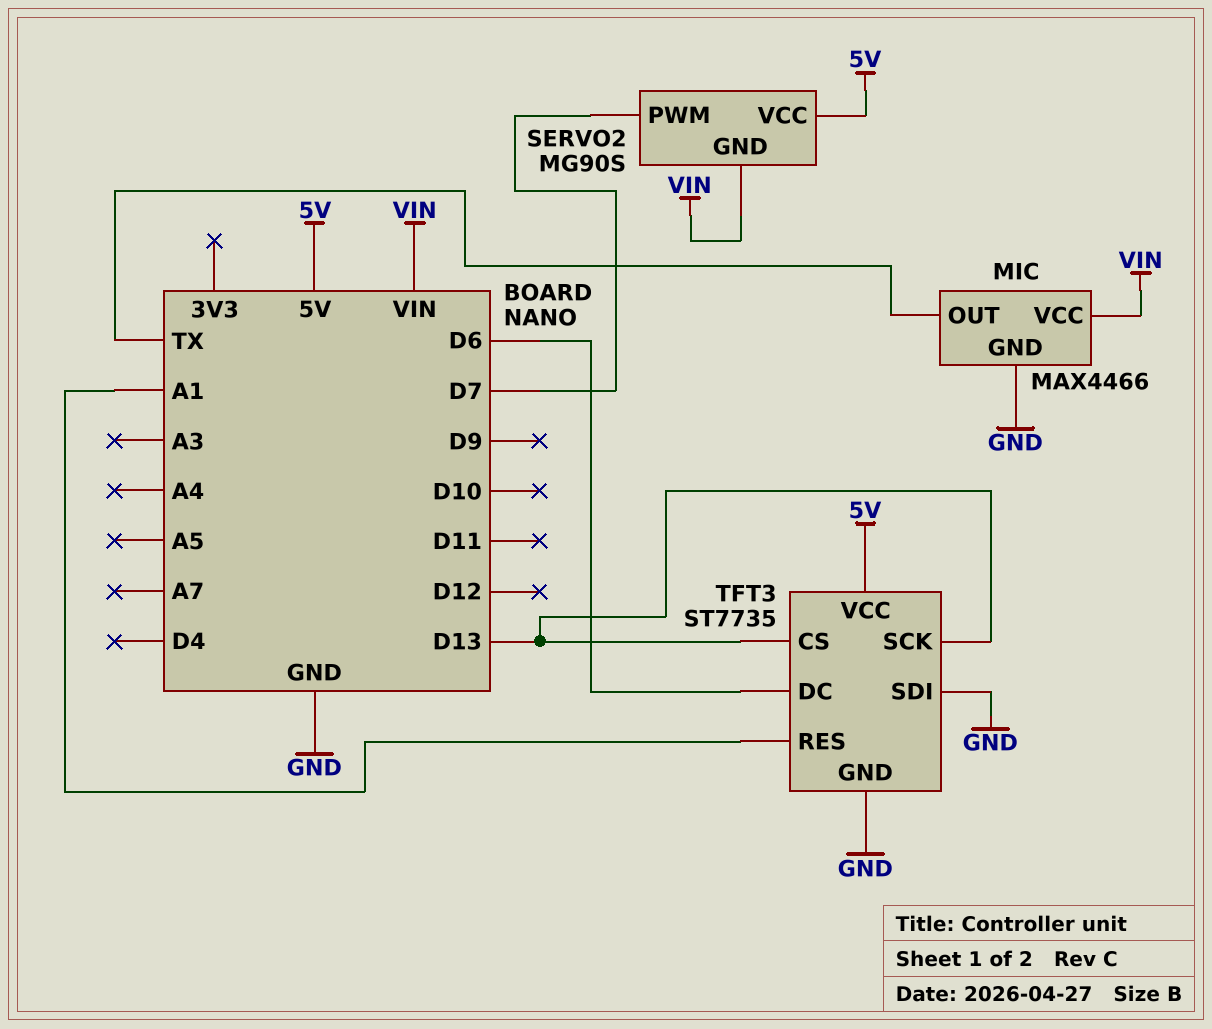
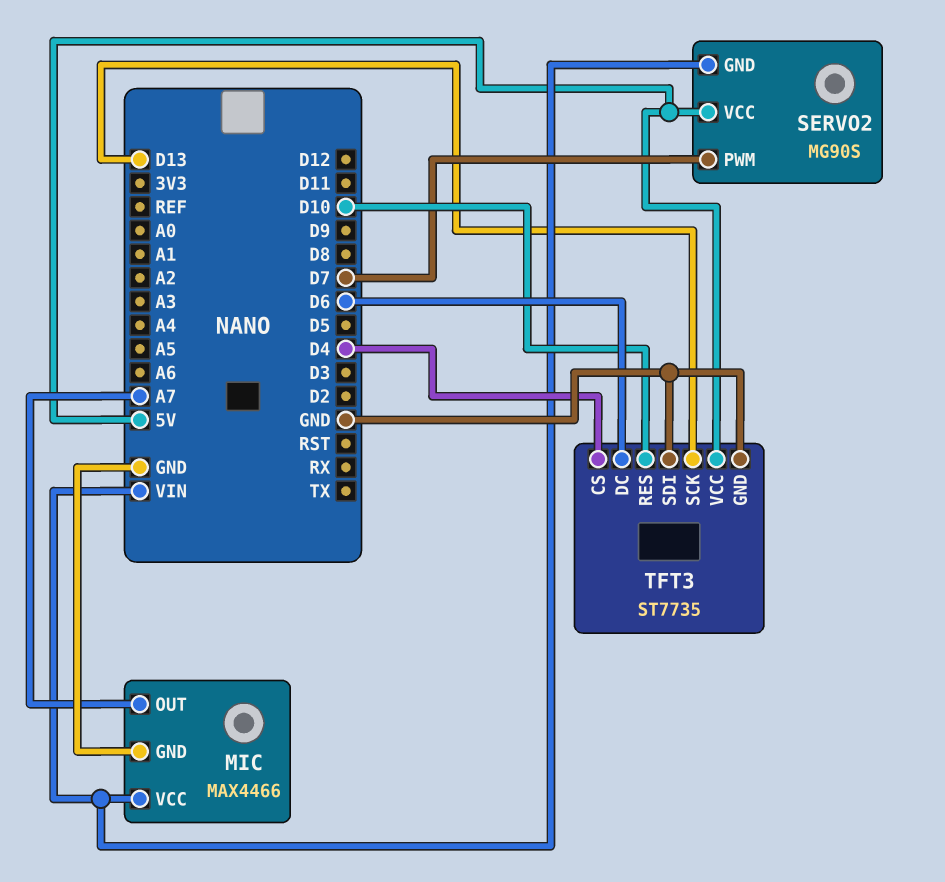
MIC pin OUT: TX -> A7
TFT3 pin CS: D13 -> D4
TFT3 pin RES: A1 -> D10

